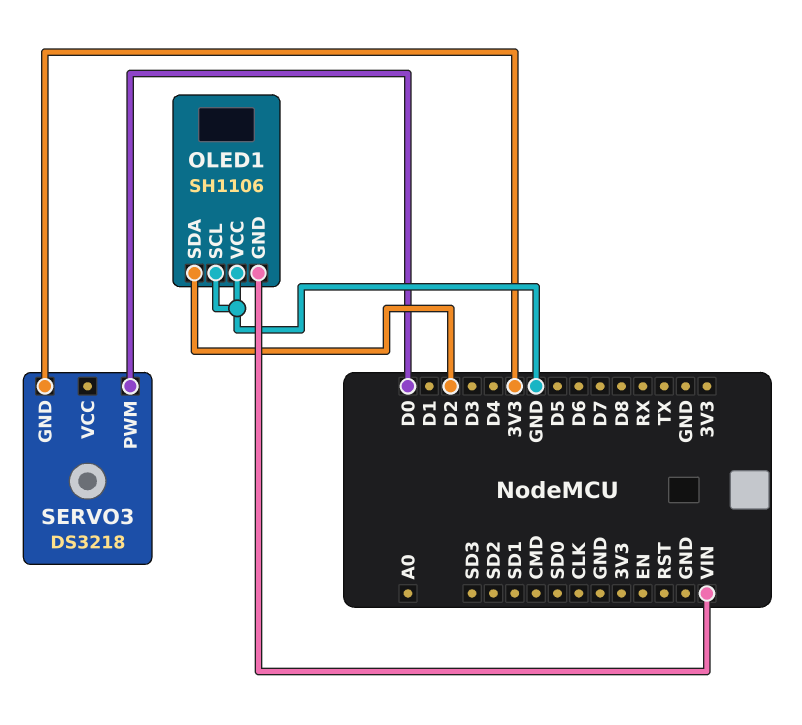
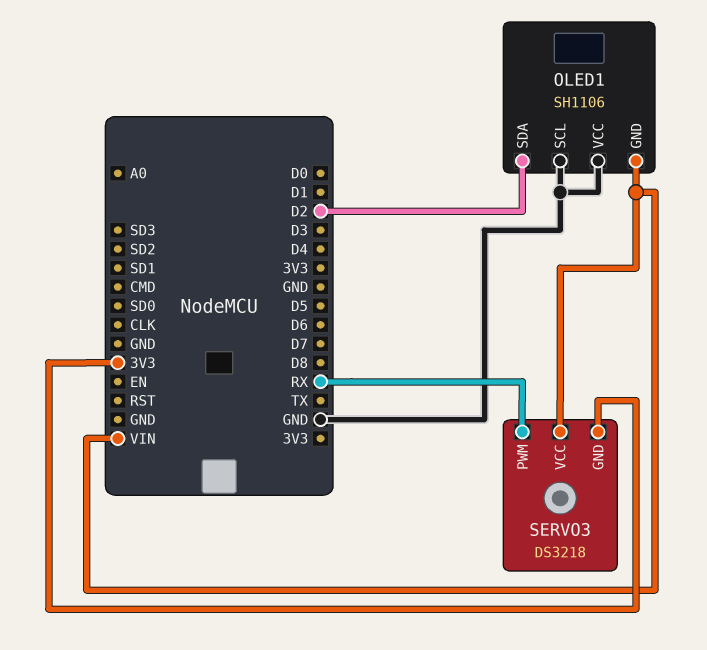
SERVO3 pin PWM: D0 -> RX
SERVO3 pin VCC: none -> VIN

